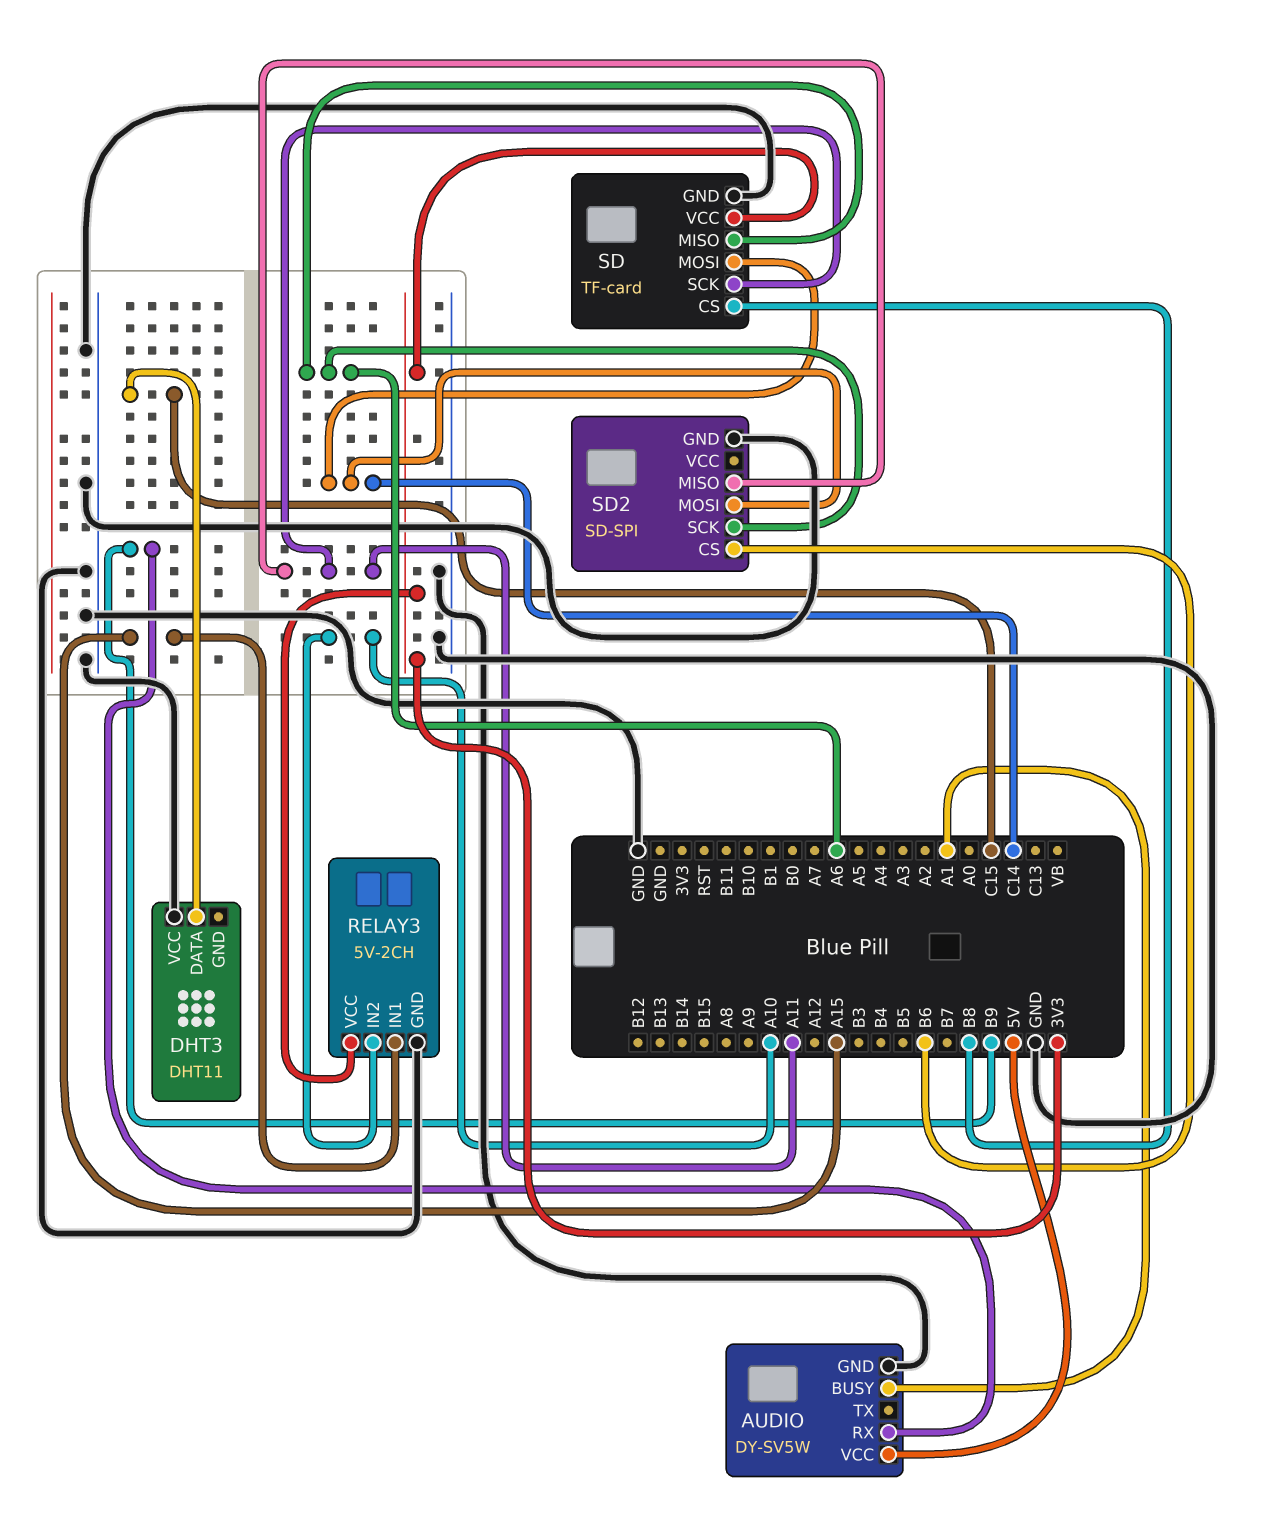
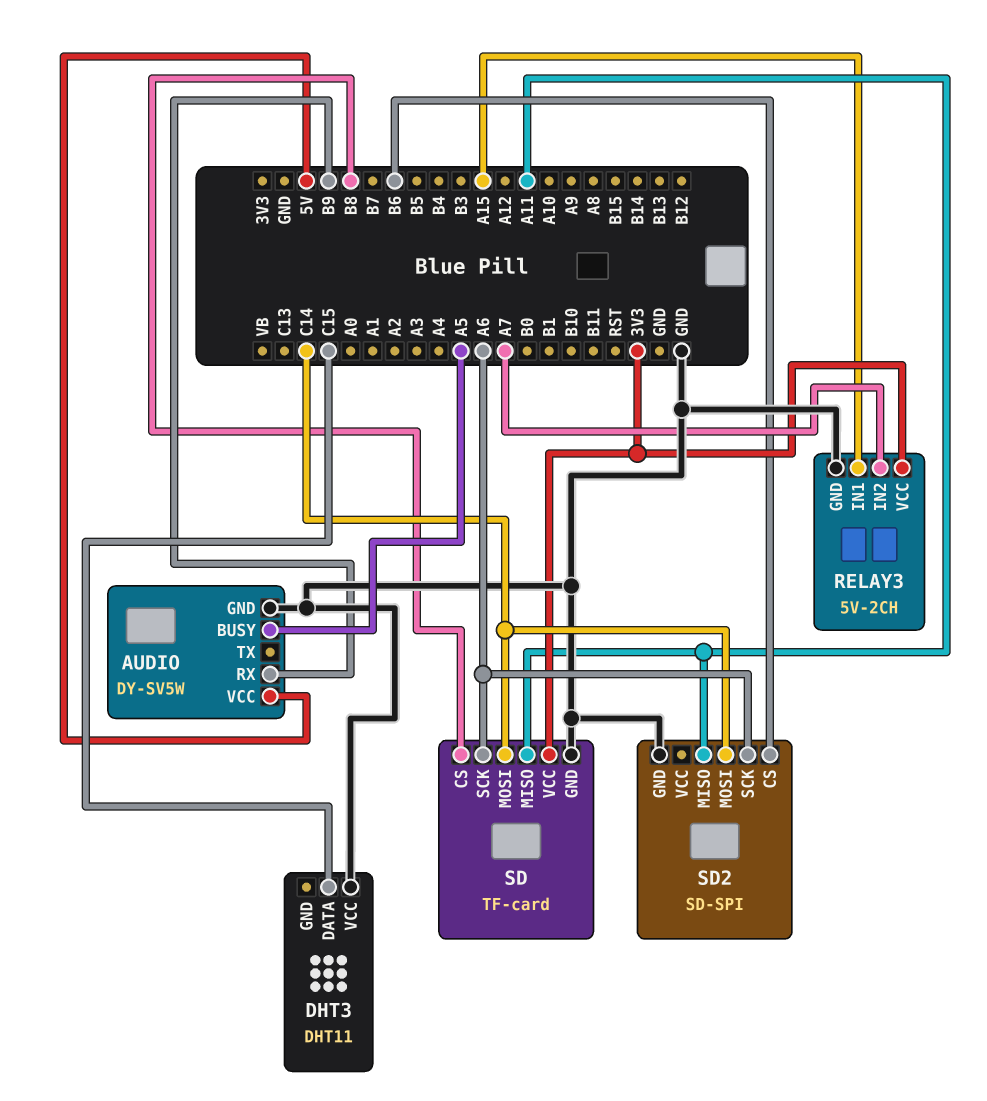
AUDIO pin BUSY: A1 -> A5
RELAY3 pin IN2: A10 -> A7
SD pin MISO: A6 -> A11
SD pin SCK: A11 -> A6

